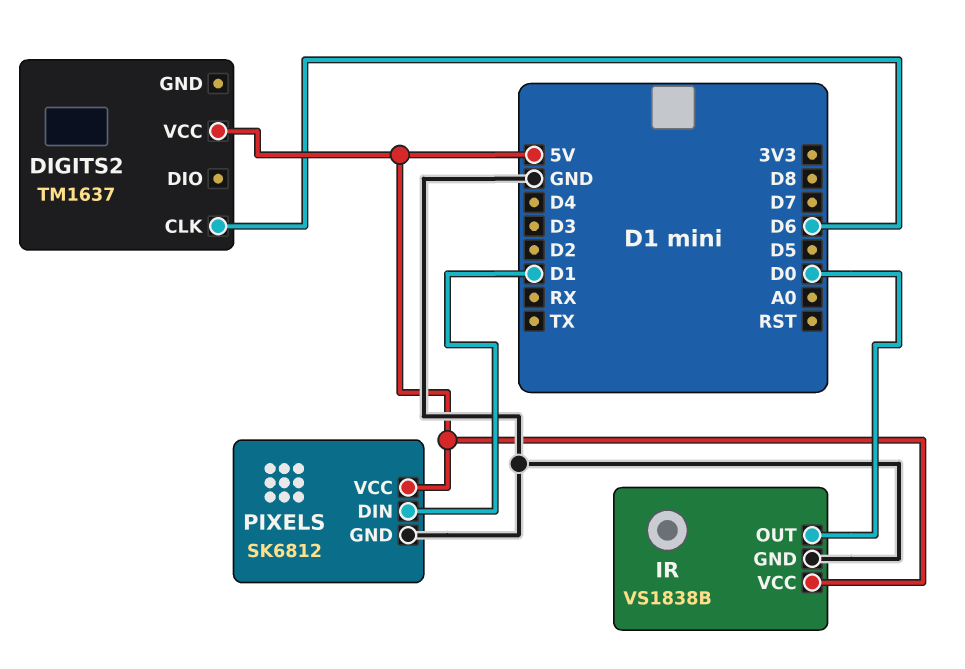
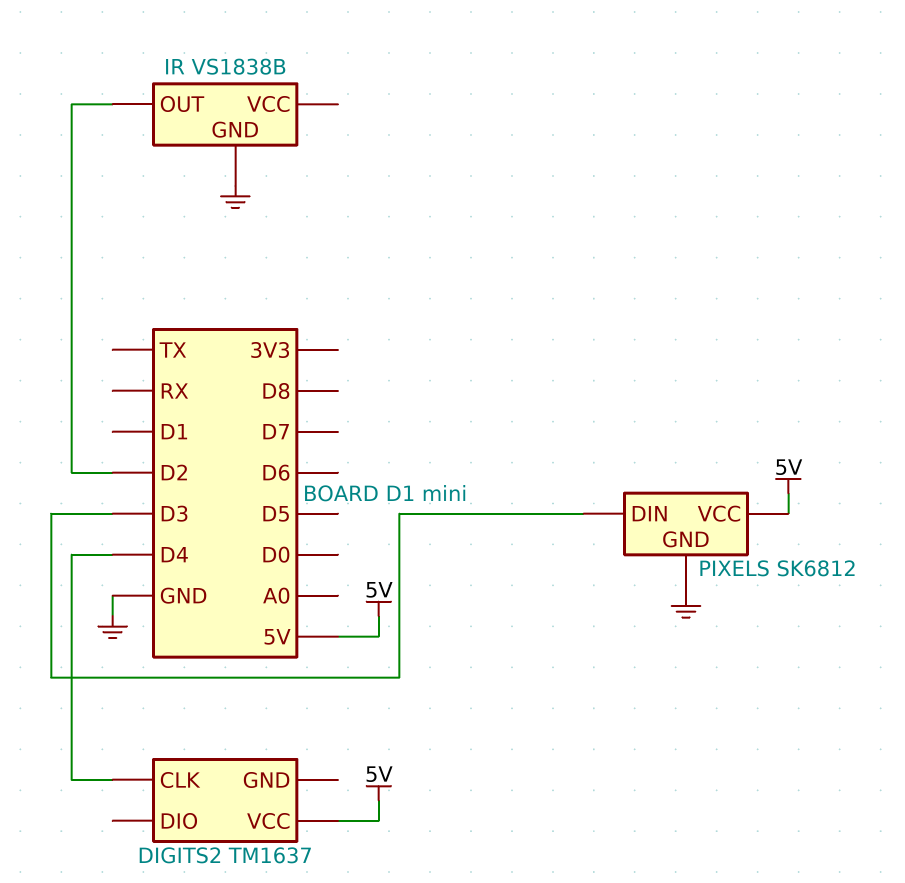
DIGITS2 pin CLK: D6 -> D4
IR pin OUT: D0 -> D2
IR pin VCC: 5V -> none
PIXELS pin DIN: D1 -> D3

